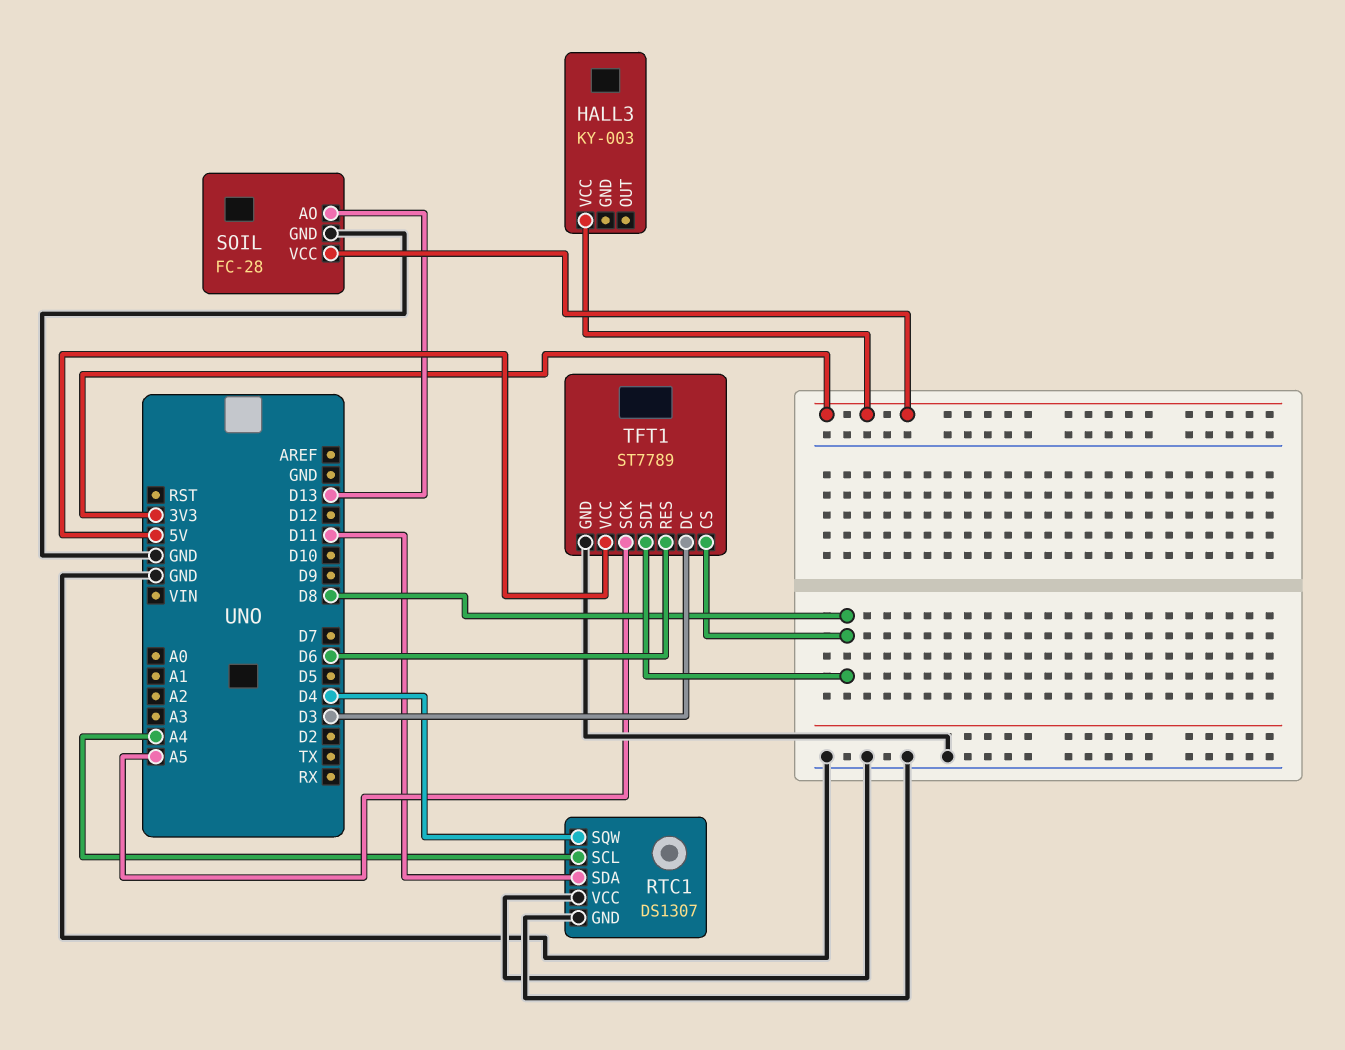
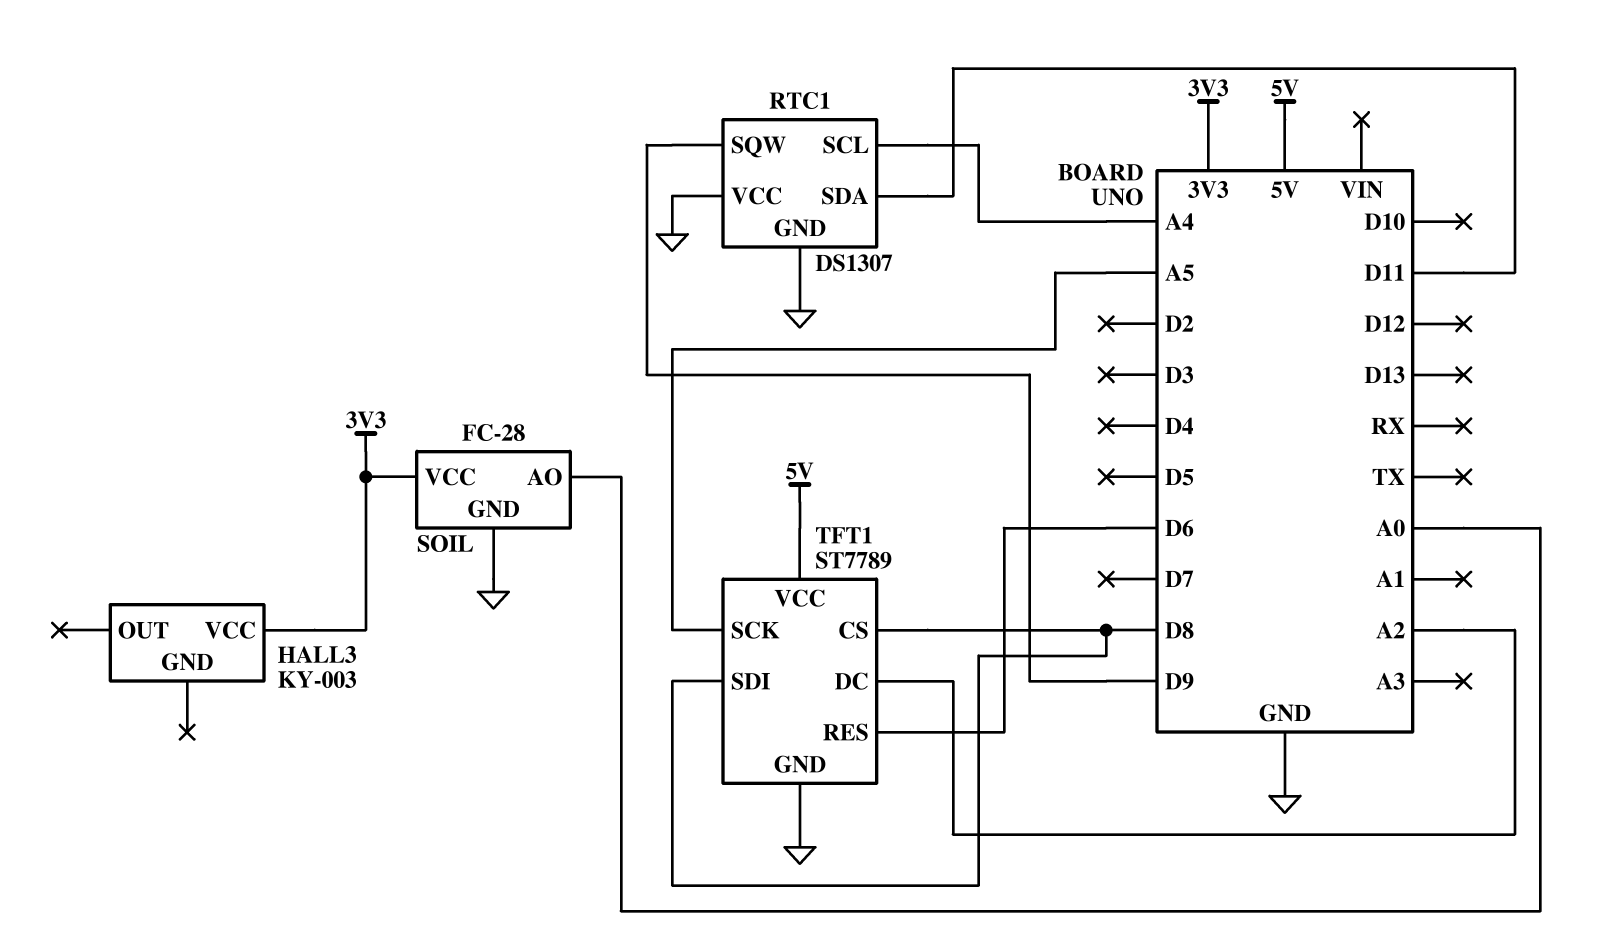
RTC1 pin SQW: D4 -> D9
SOIL pin AO: D13 -> A0
TFT1 pin DC: D3 -> A2

